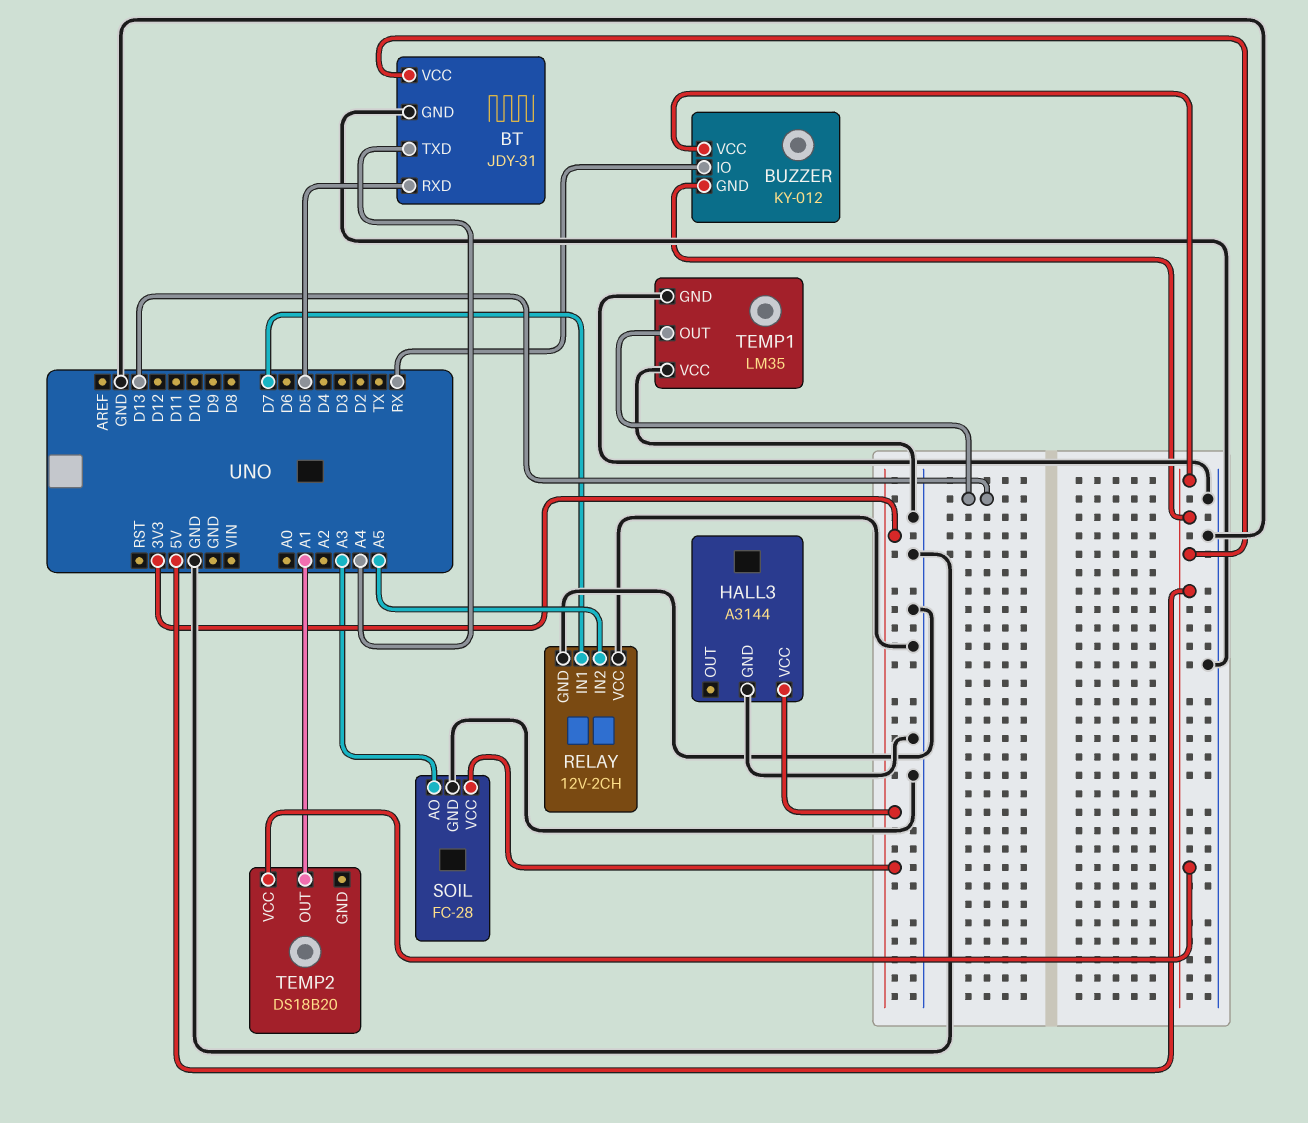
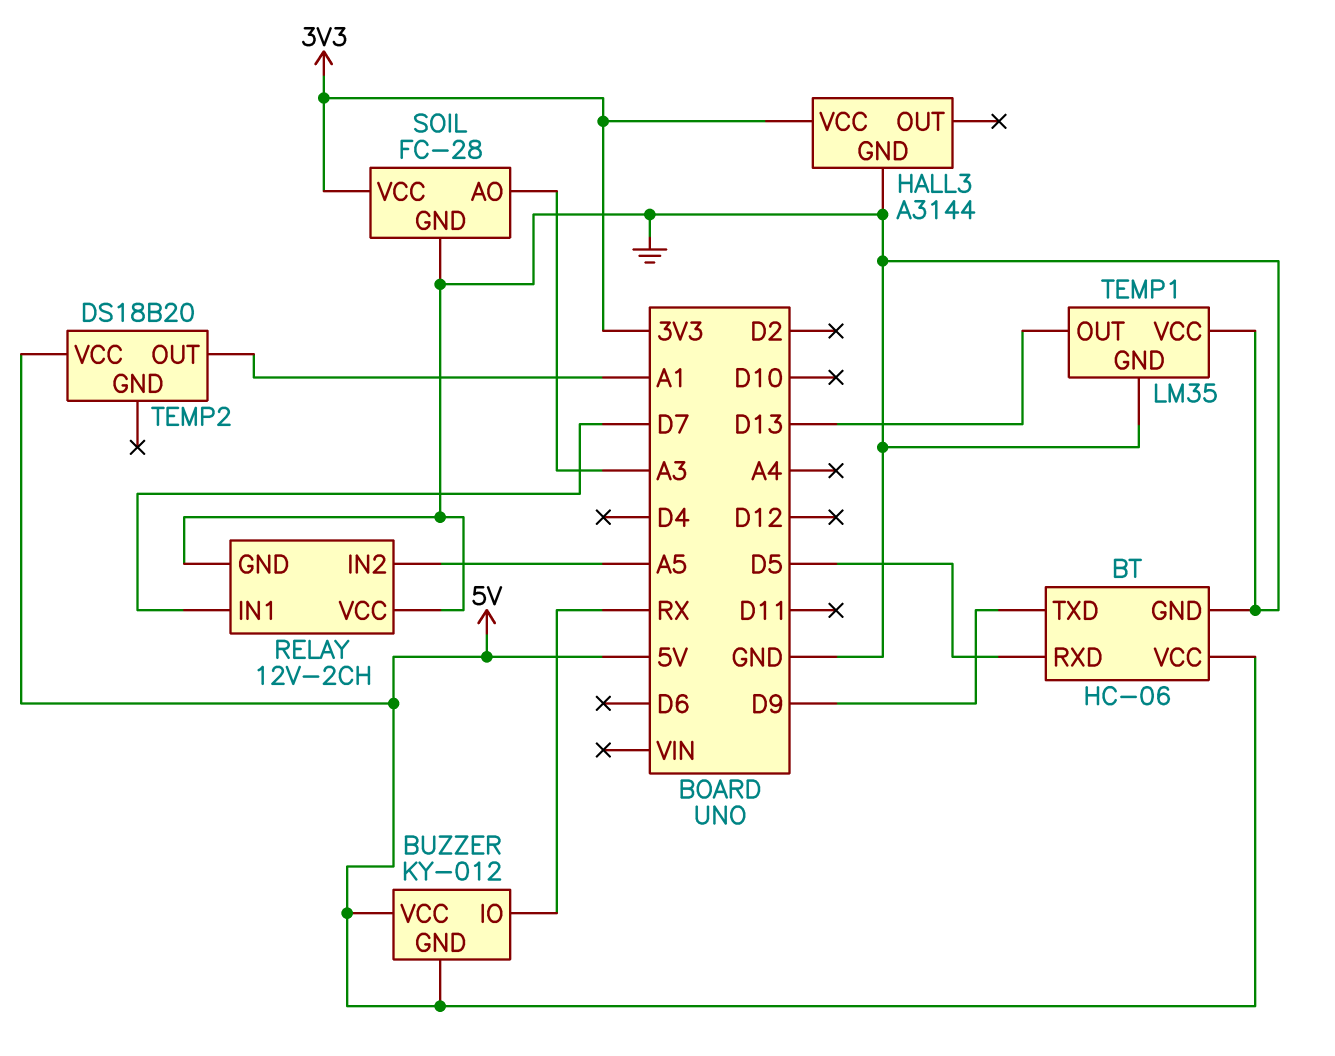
BT: JDY-31 -> HC-06
BT pin TXD: A4 -> D9

